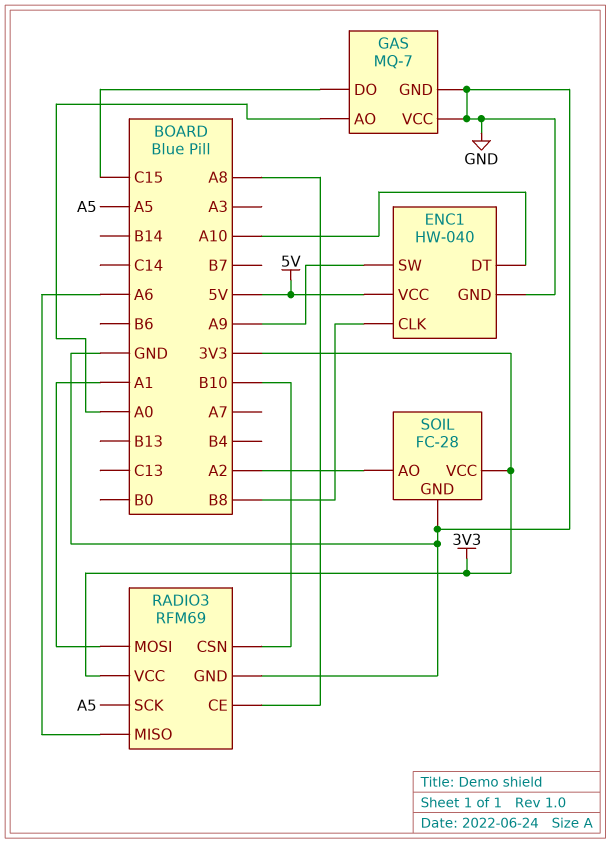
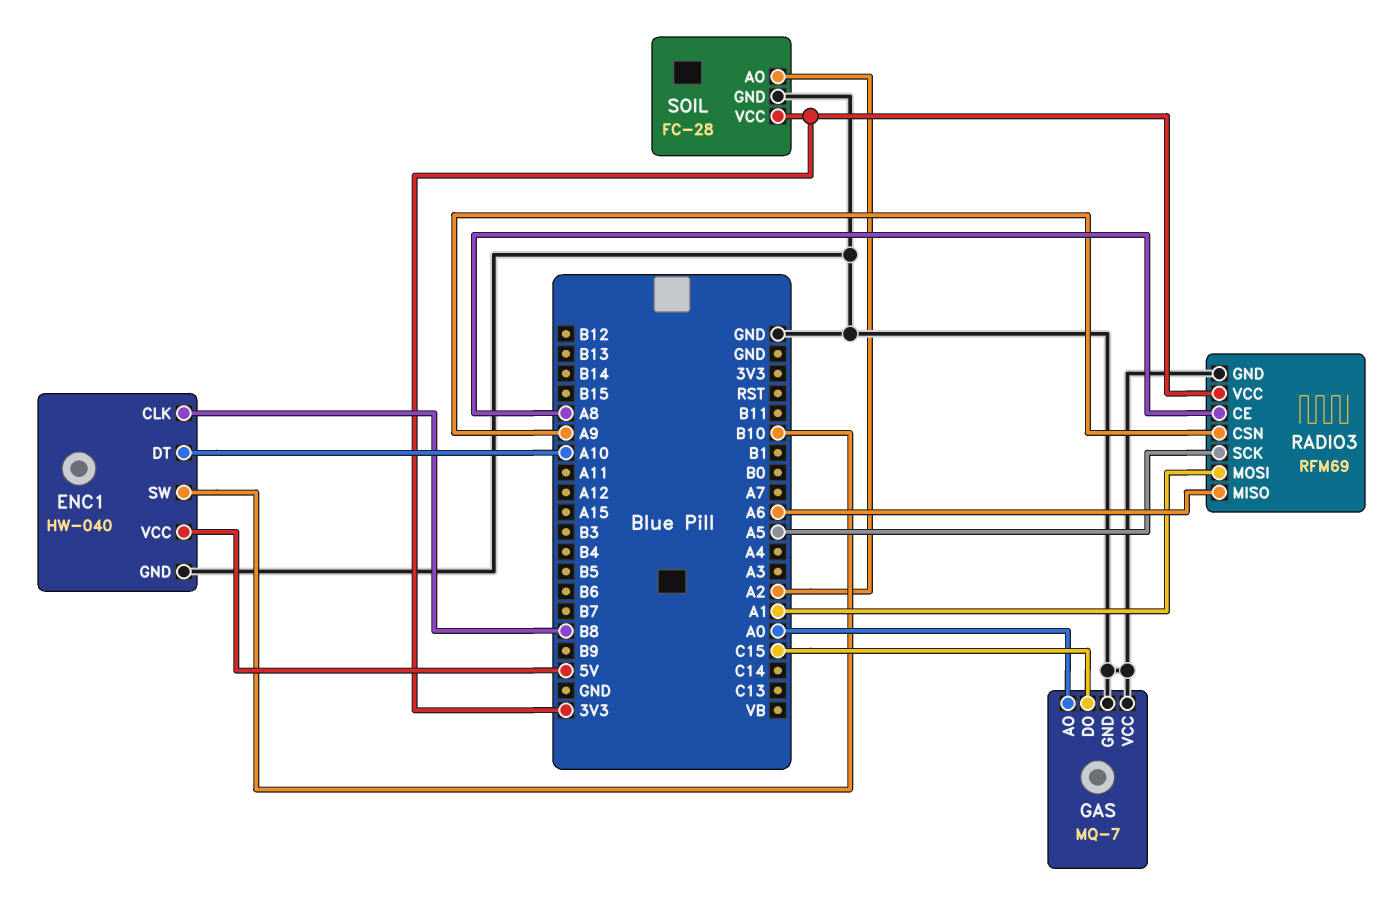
ENC1 pin SW: A9 -> B10
RADIO3 pin CSN: B10 -> A9

